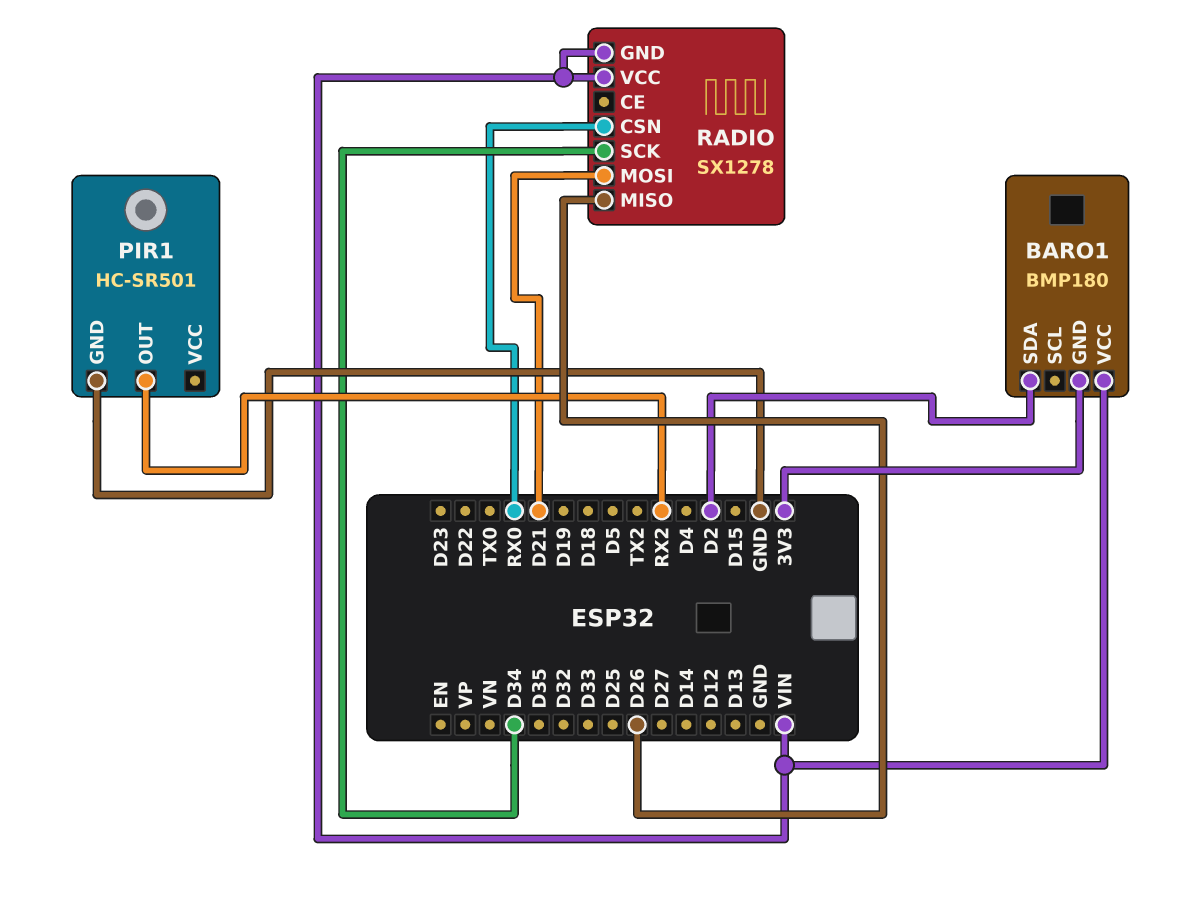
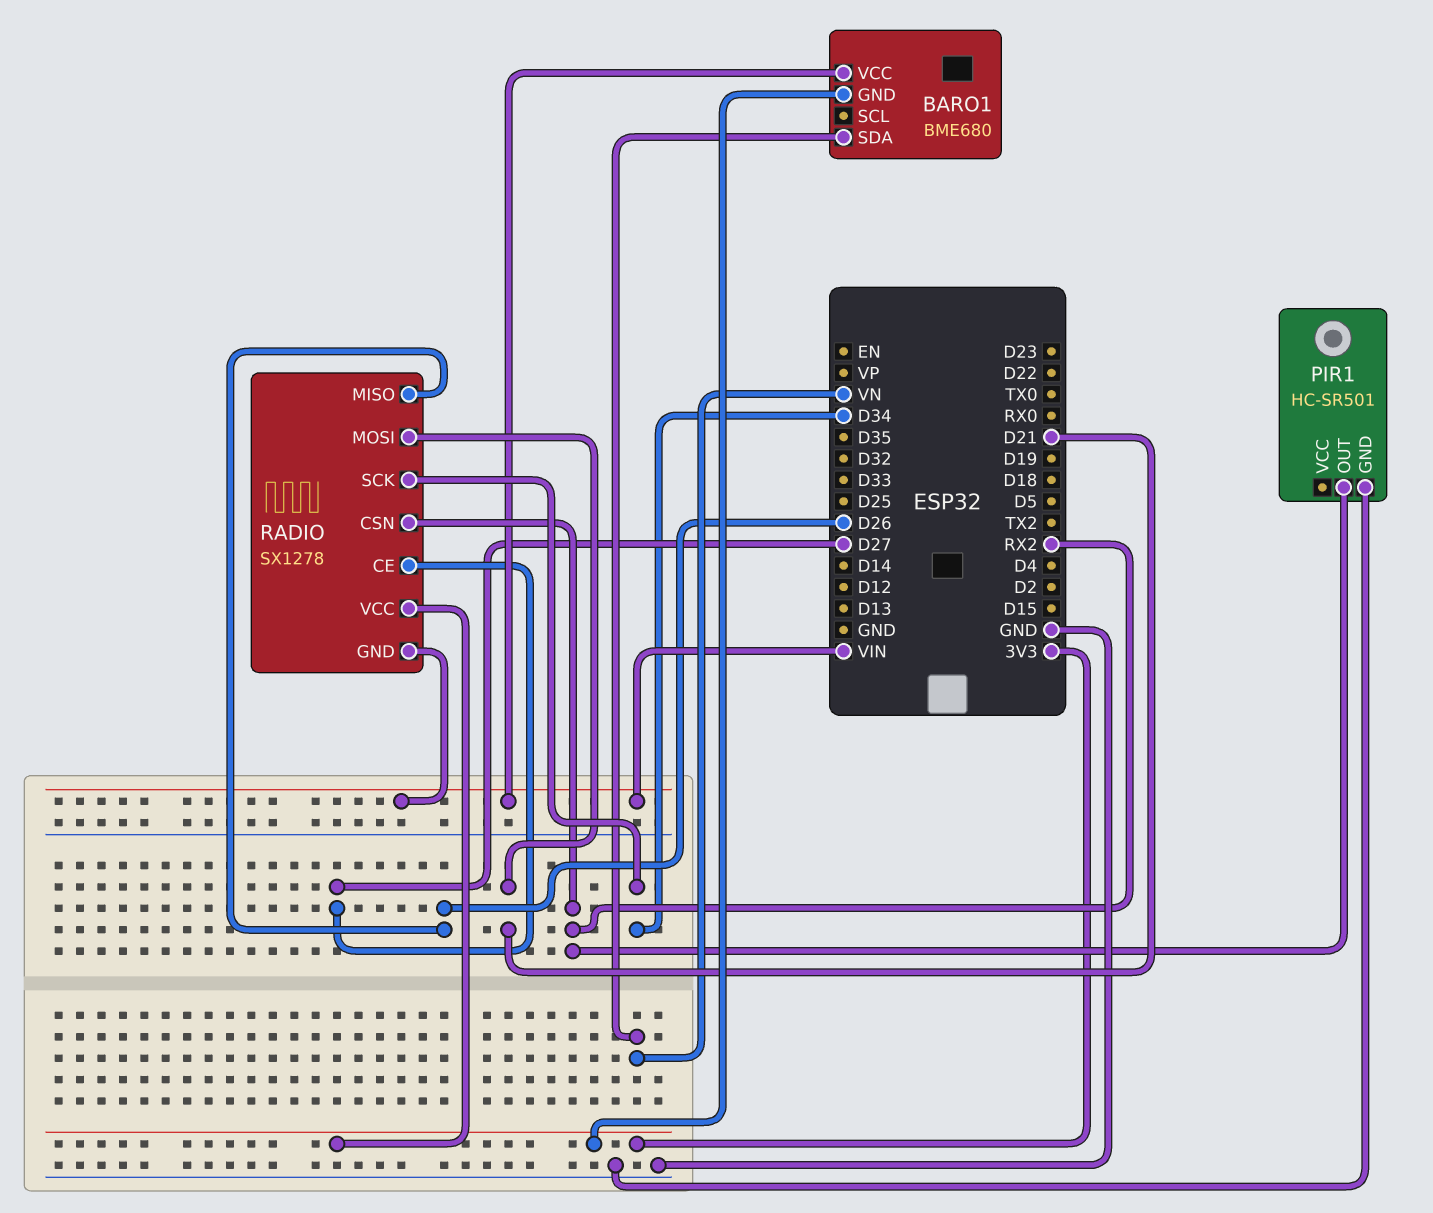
BARO1: BMP180 -> BME680
BARO1 pin SDA: D2 -> VN
RADIO pin CE: none -> D27
RADIO pin CSN: RX0 -> RX2
RADIO pin VCC: VIN -> 3V3

